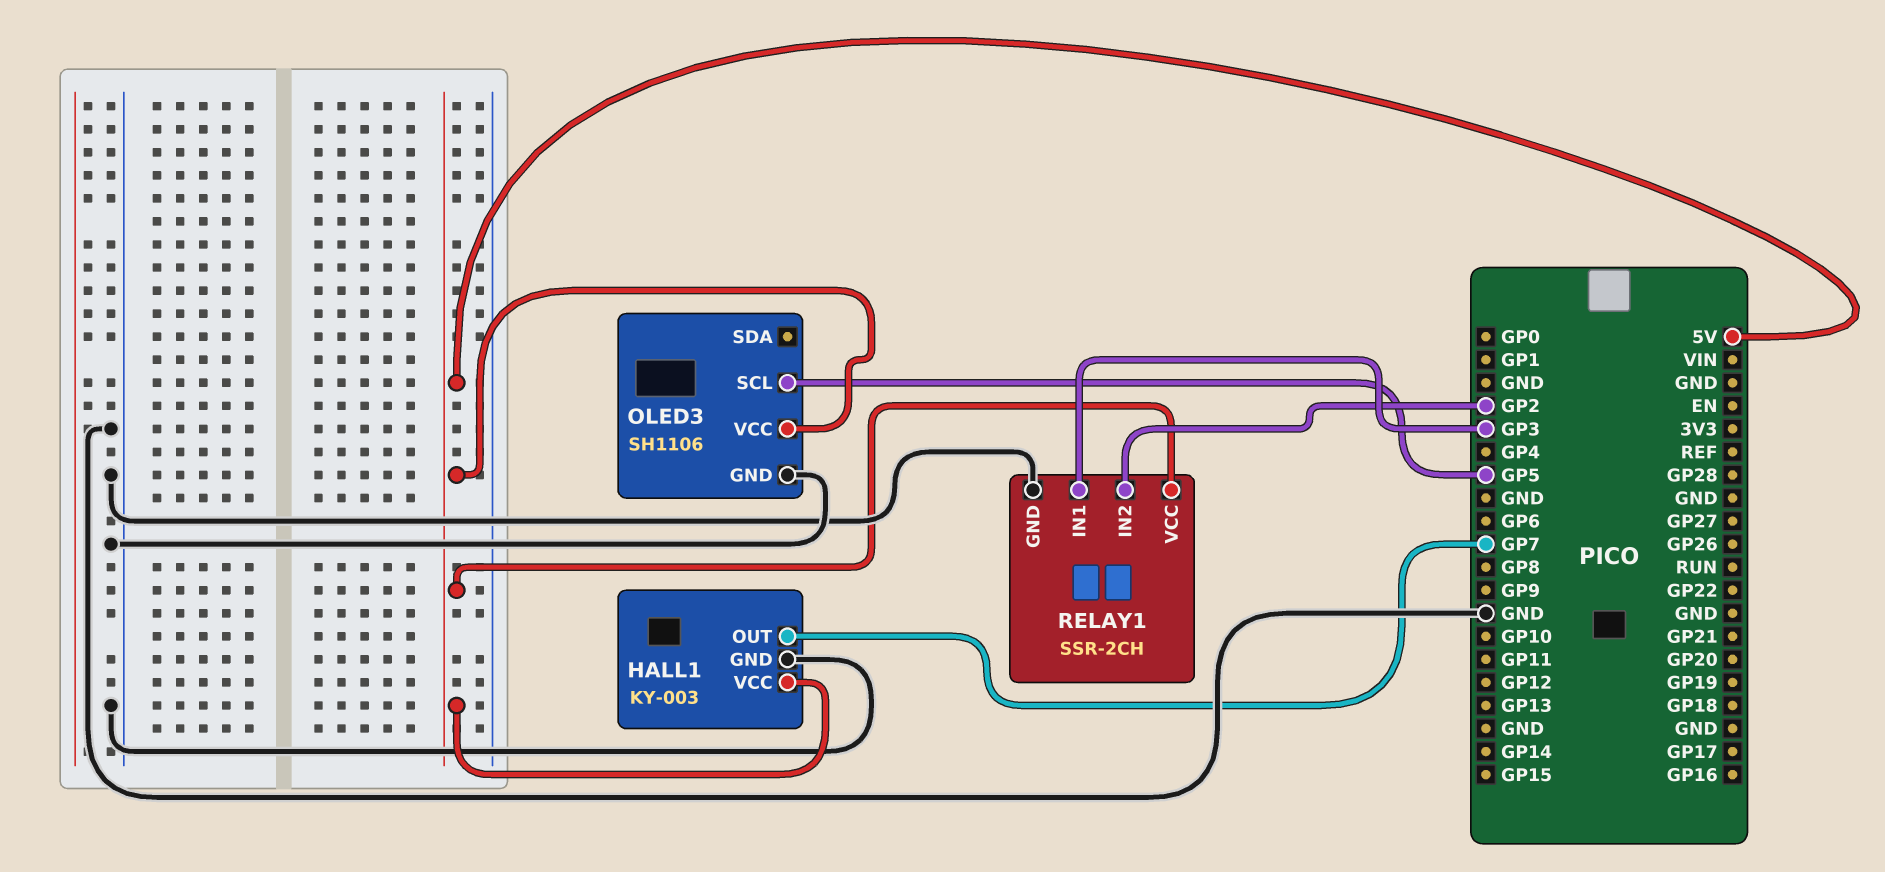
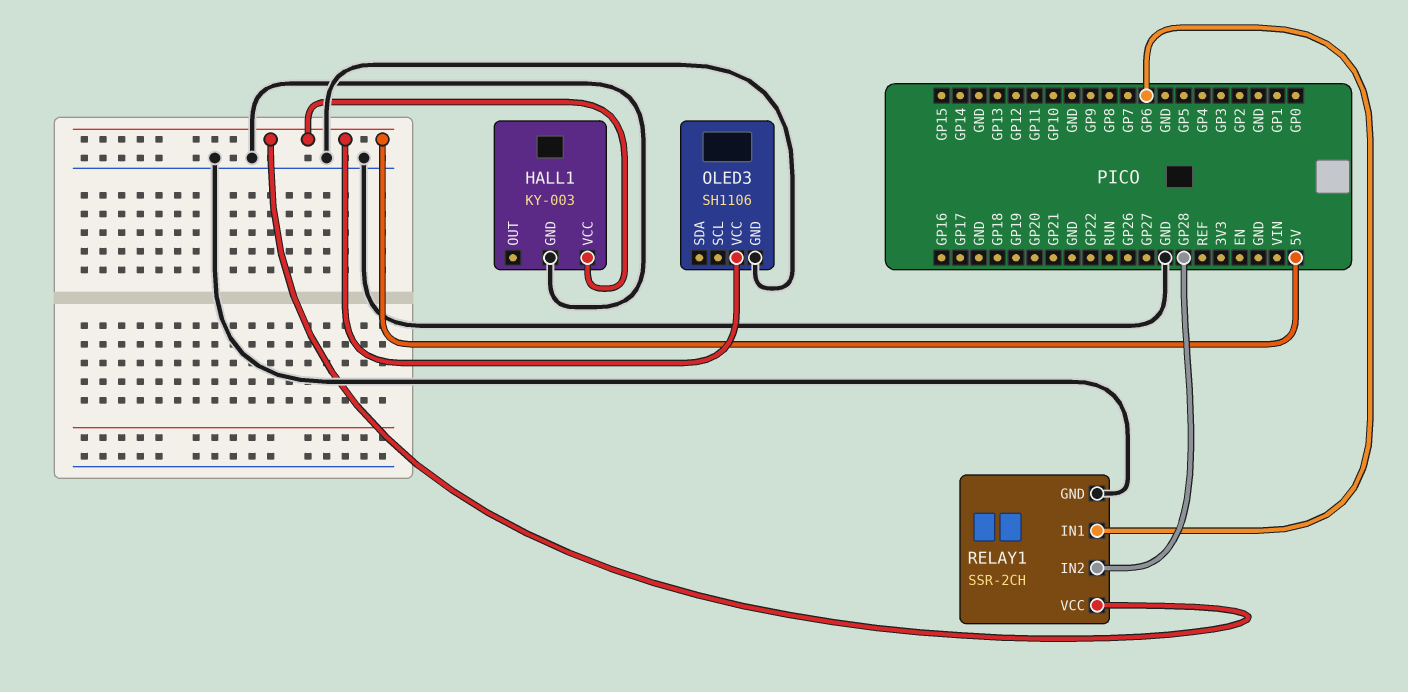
HALL1 pin OUT: GP7 -> none
OLED3 pin SCL: GP5 -> none
RELAY1 pin IN1: GP3 -> GP6
RELAY1 pin IN2: GP2 -> GP28

